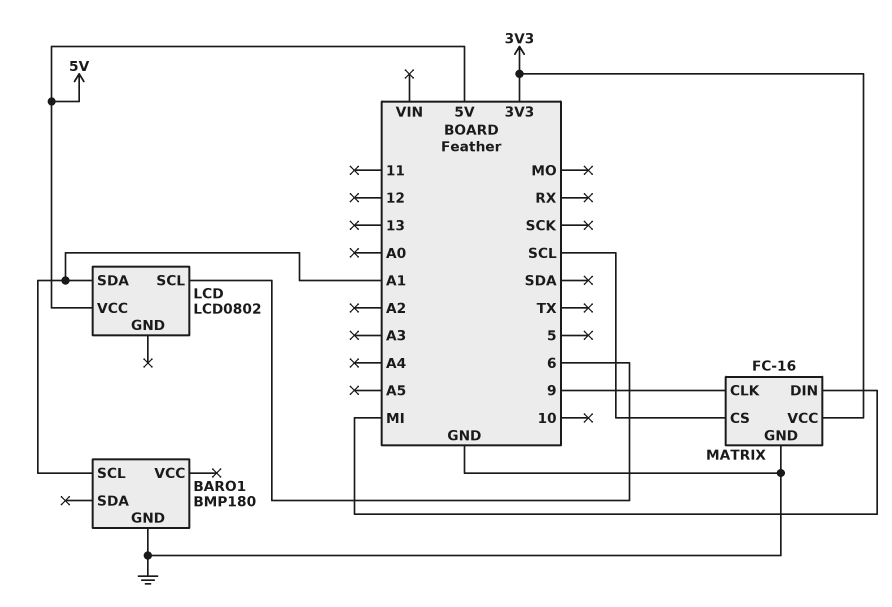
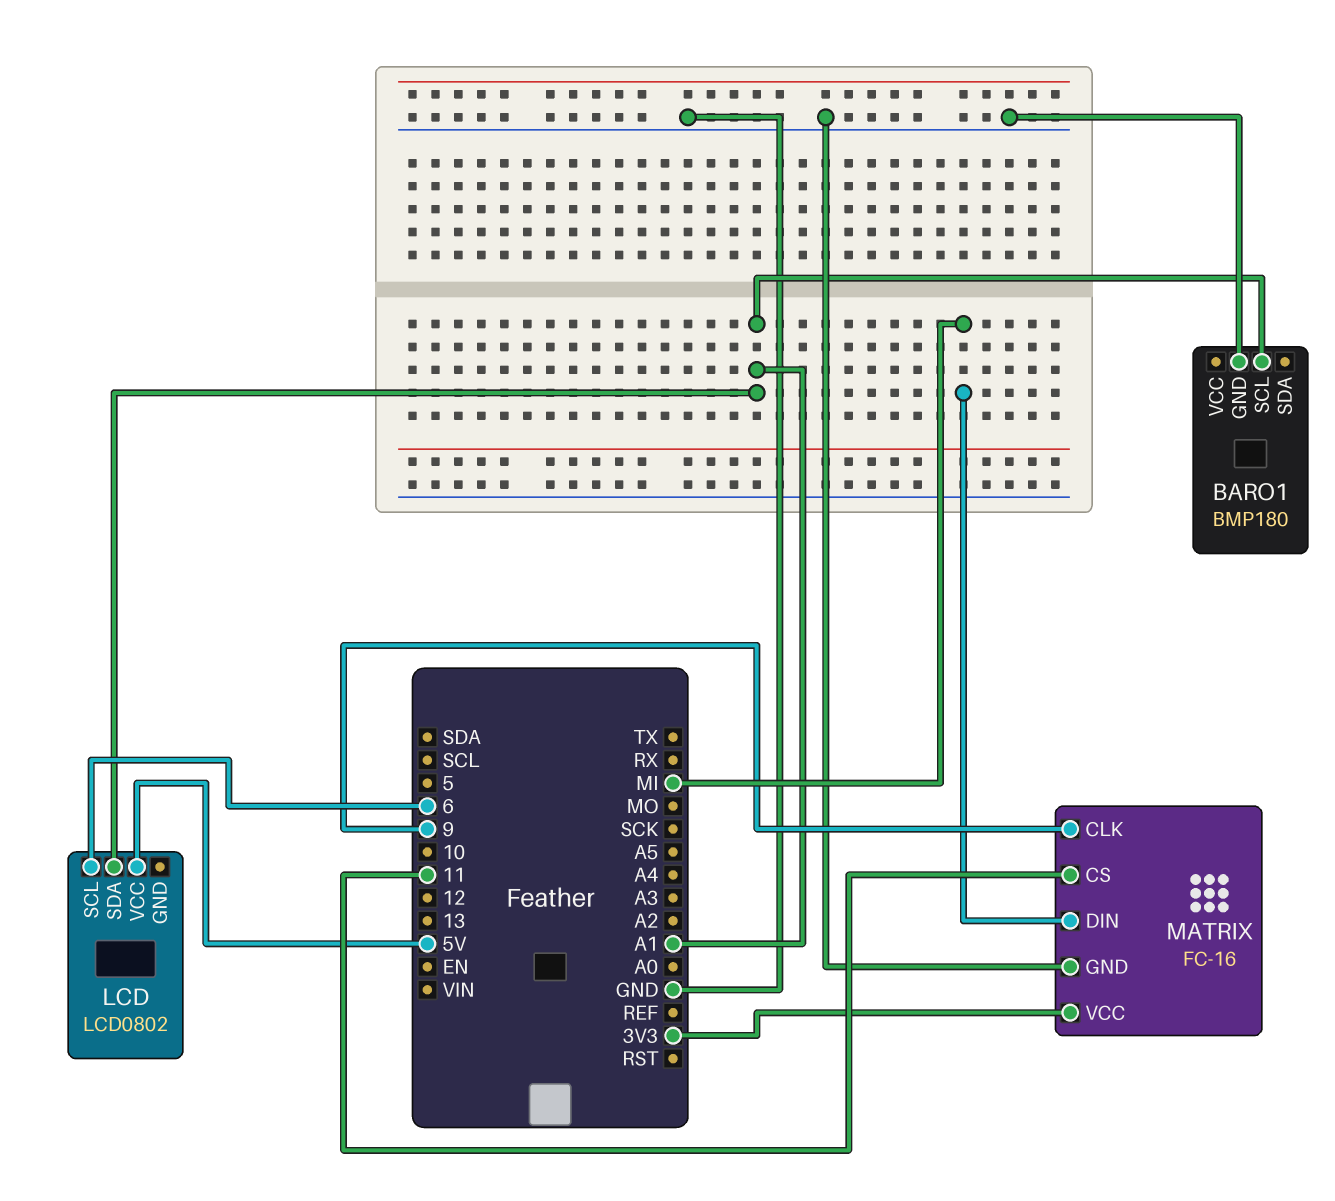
MATRIX pin CS: SCL -> 11

